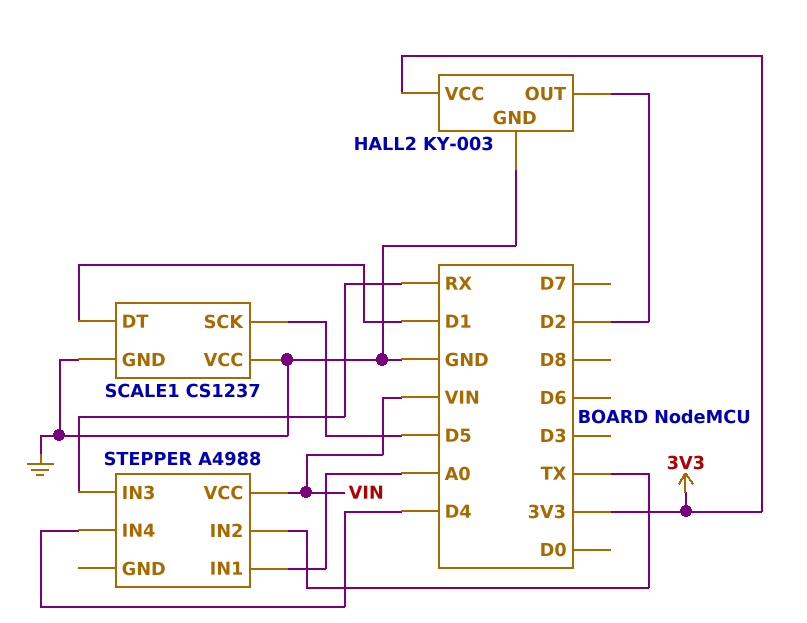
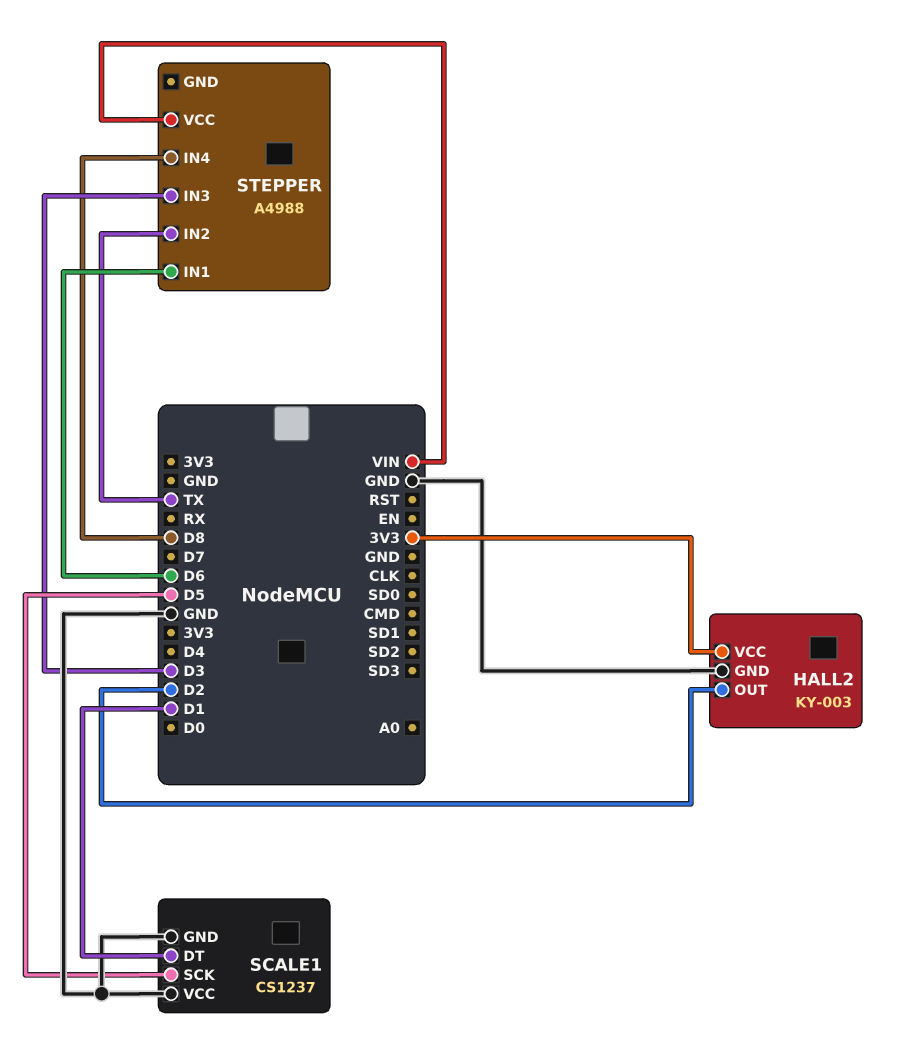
STEPPER pin IN1: A0 -> D6
STEPPER pin IN3: RX -> D3
STEPPER pin IN4: D4 -> D8

